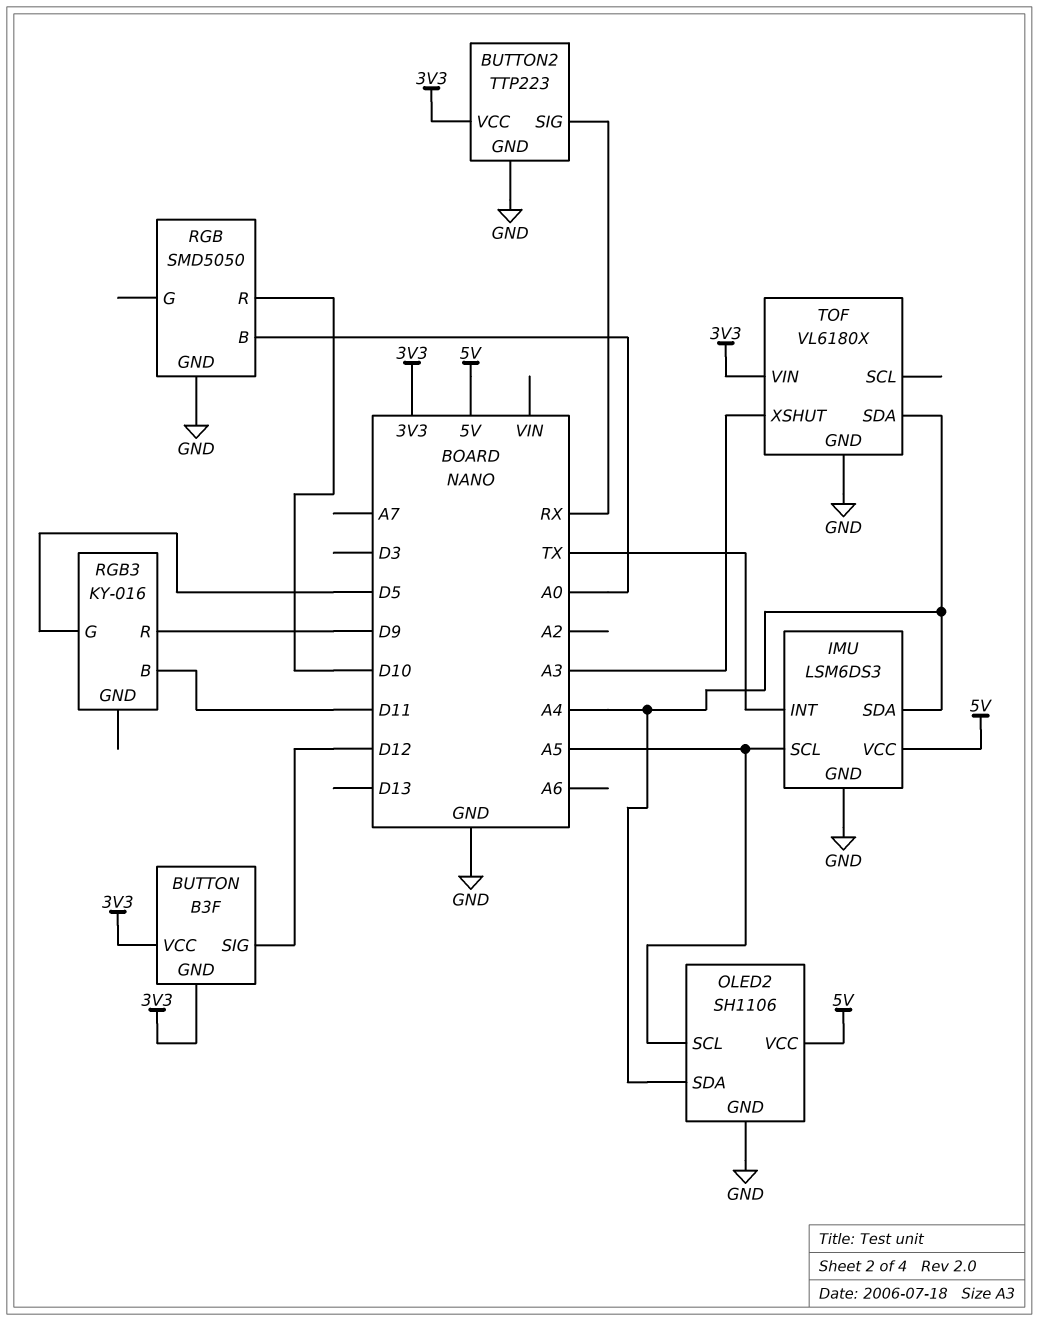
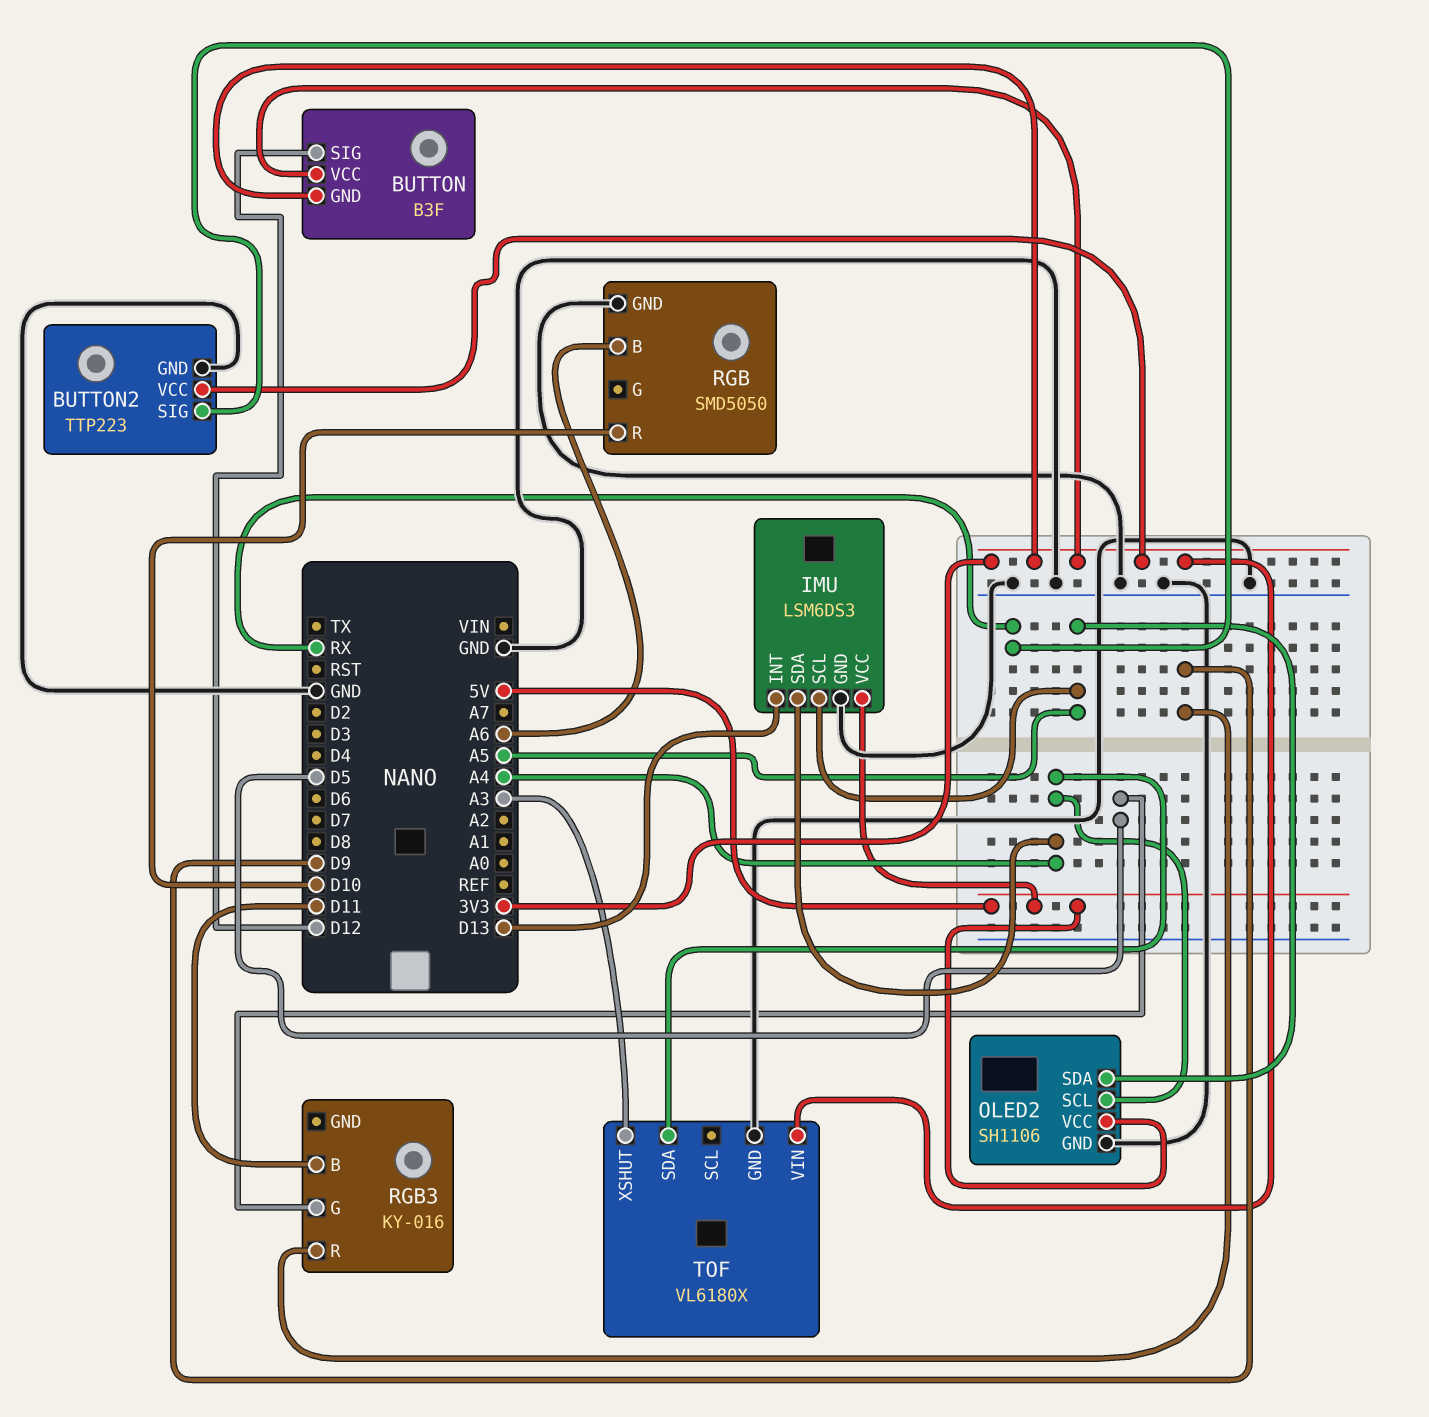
IMU pin INT: TX -> D13
OLED2 pin SCL: A5 -> A4
OLED2 pin SDA: A4 -> A5
RGB pin B: A0 -> A6

